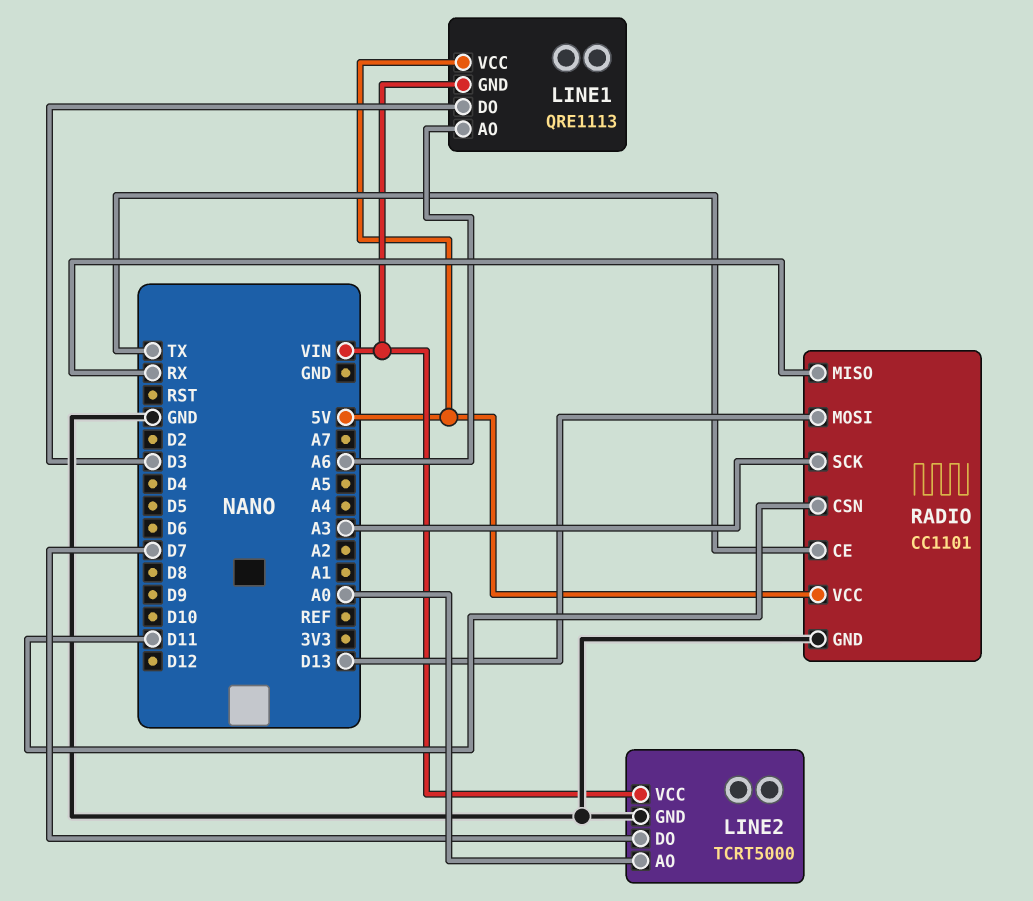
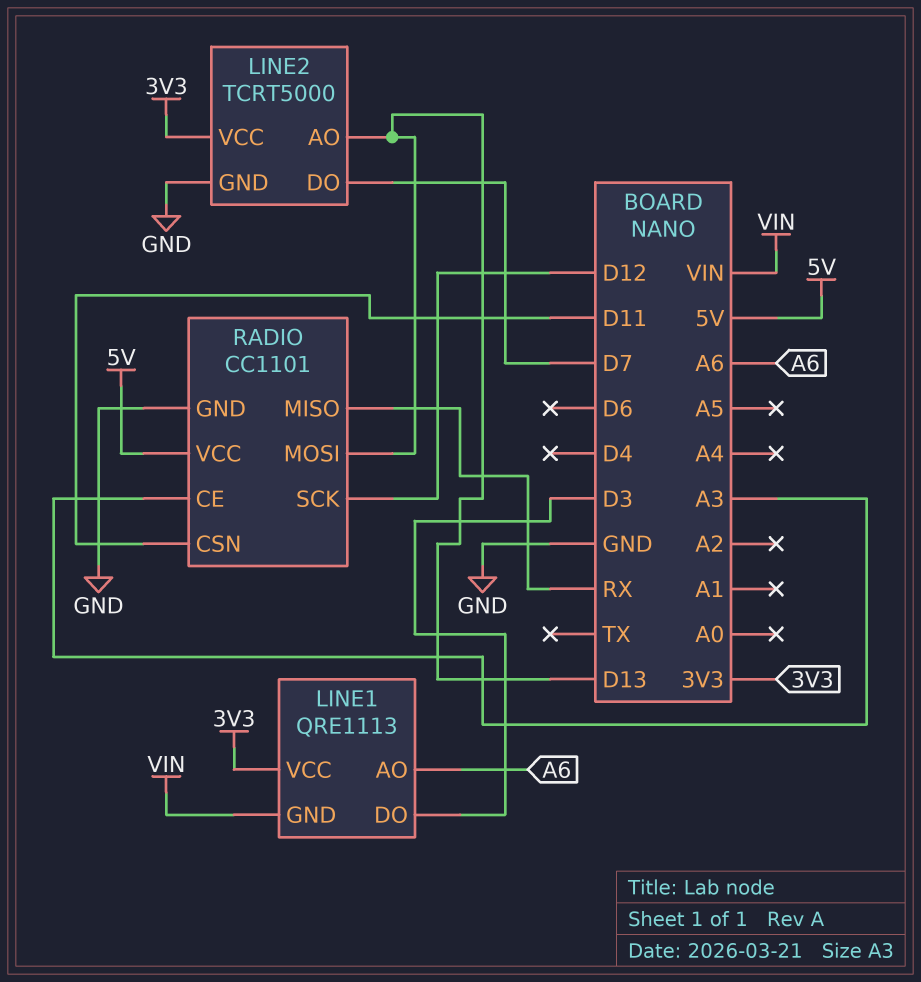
LINE1 pin VCC: 5V -> 3V3
LINE2 pin AO: A0 -> D13
LINE2 pin VCC: VIN -> 3V3
RADIO pin CE: TX -> A3
RADIO pin SCK: A3 -> D12

